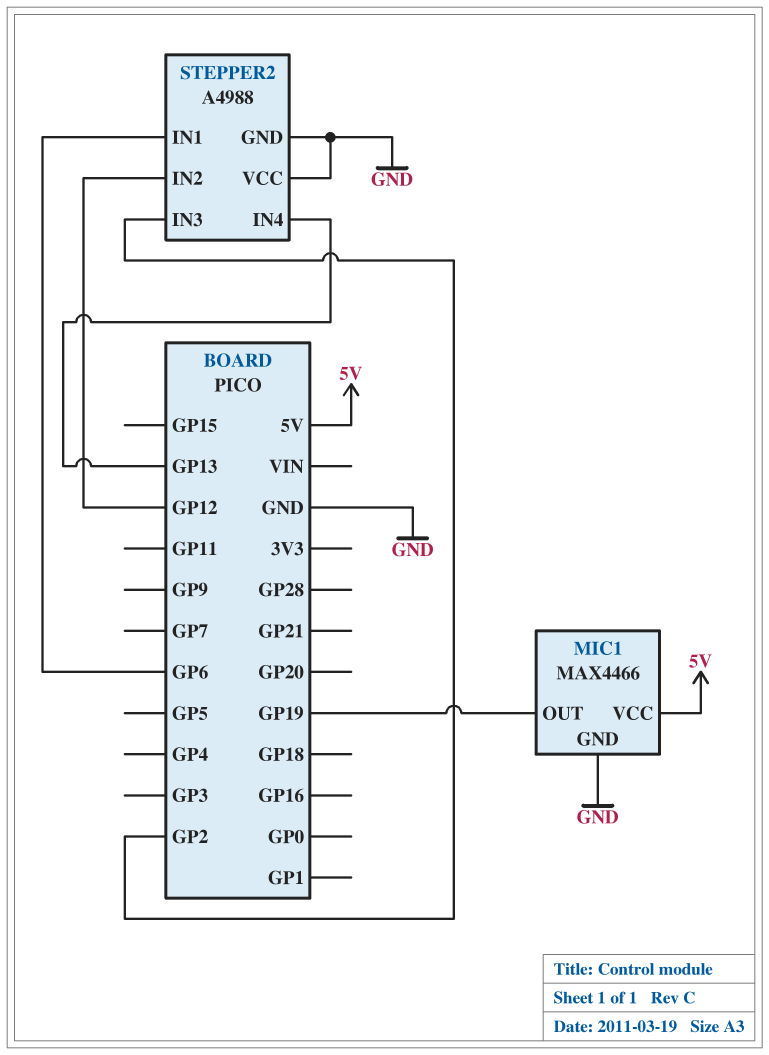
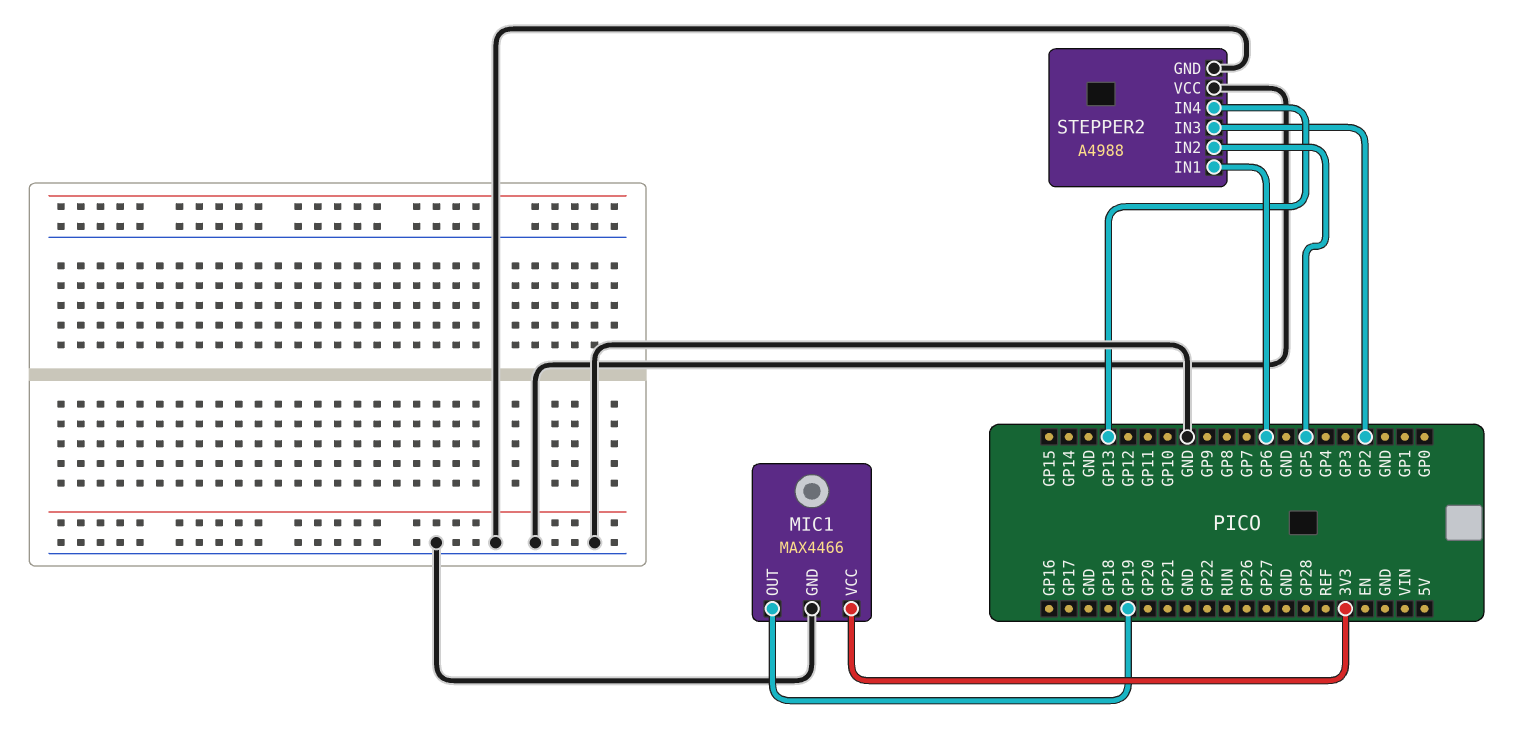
MIC1 pin VCC: 5V -> 3V3
STEPPER2 pin IN2: GP12 -> GP5

